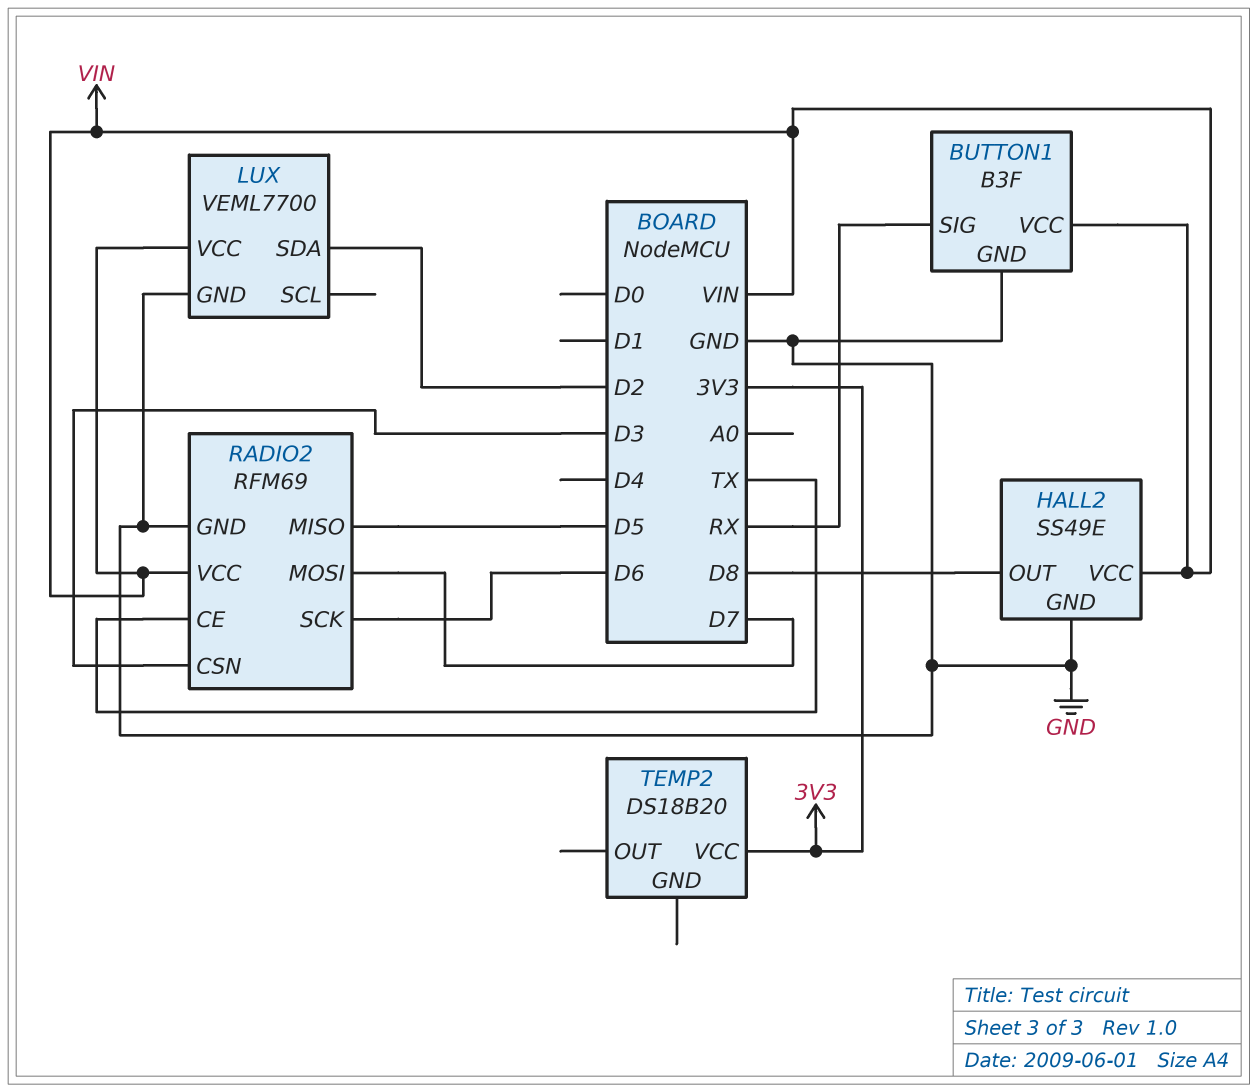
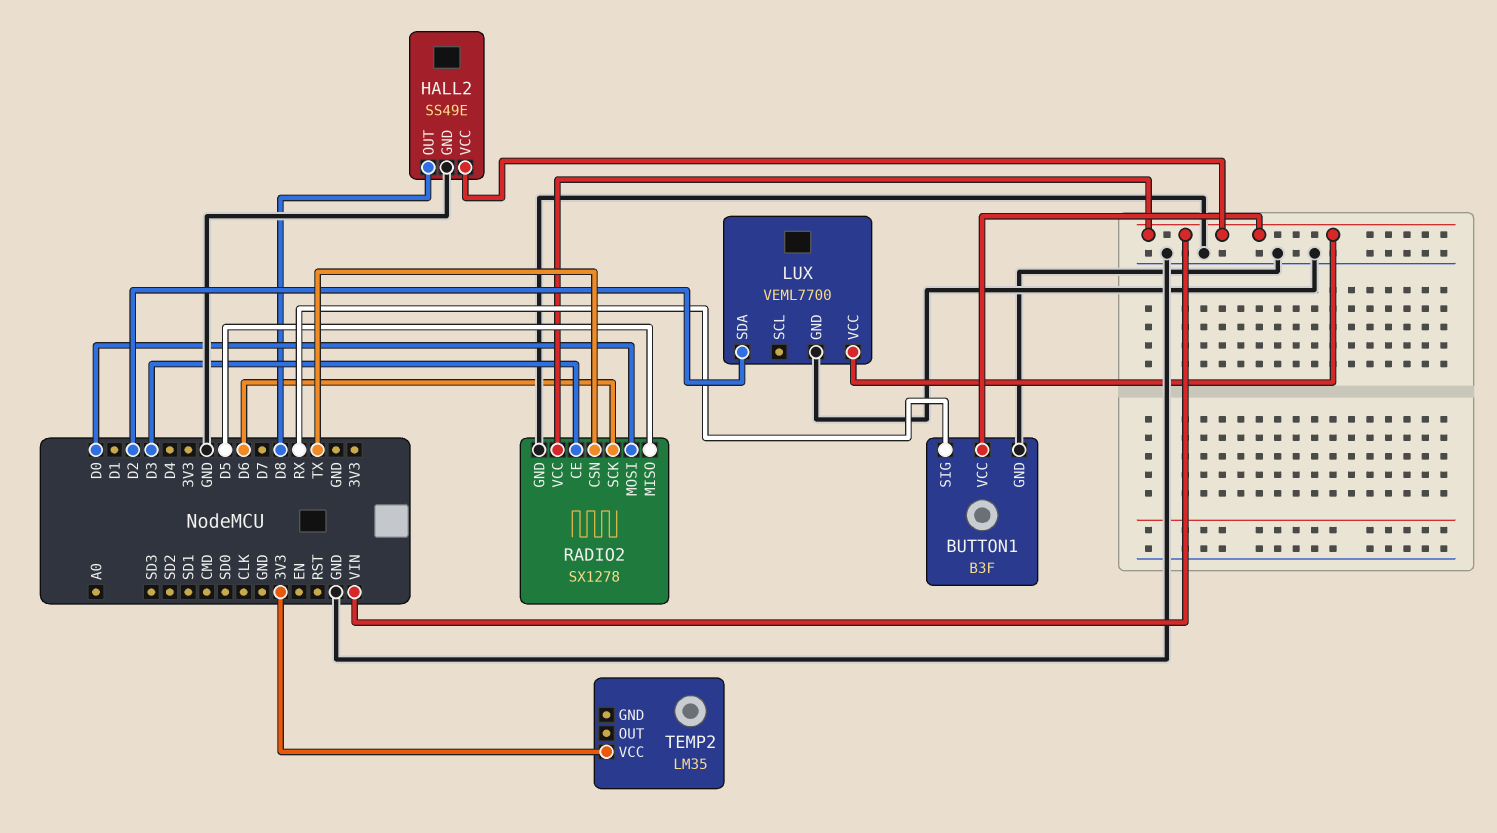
RADIO2: RFM69 -> SX1278
RADIO2 pin CE: TX -> D3
RADIO2 pin CSN: D3 -> TX
RADIO2 pin MOSI: D7 -> D0
TEMP2: DS18B20 -> LM35

